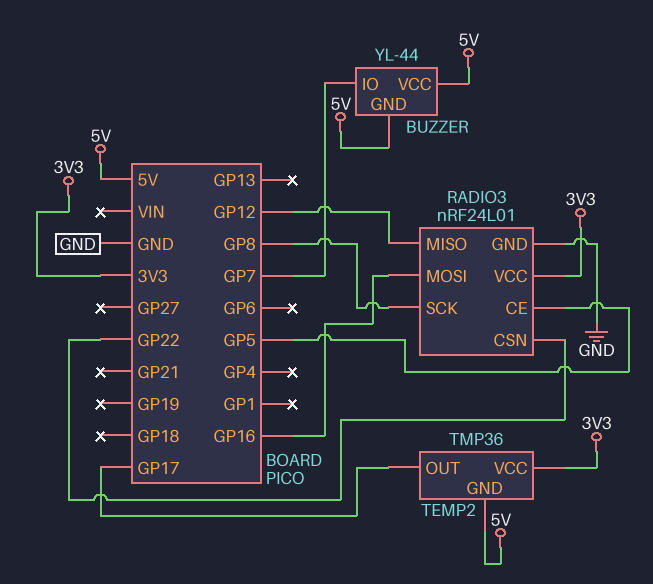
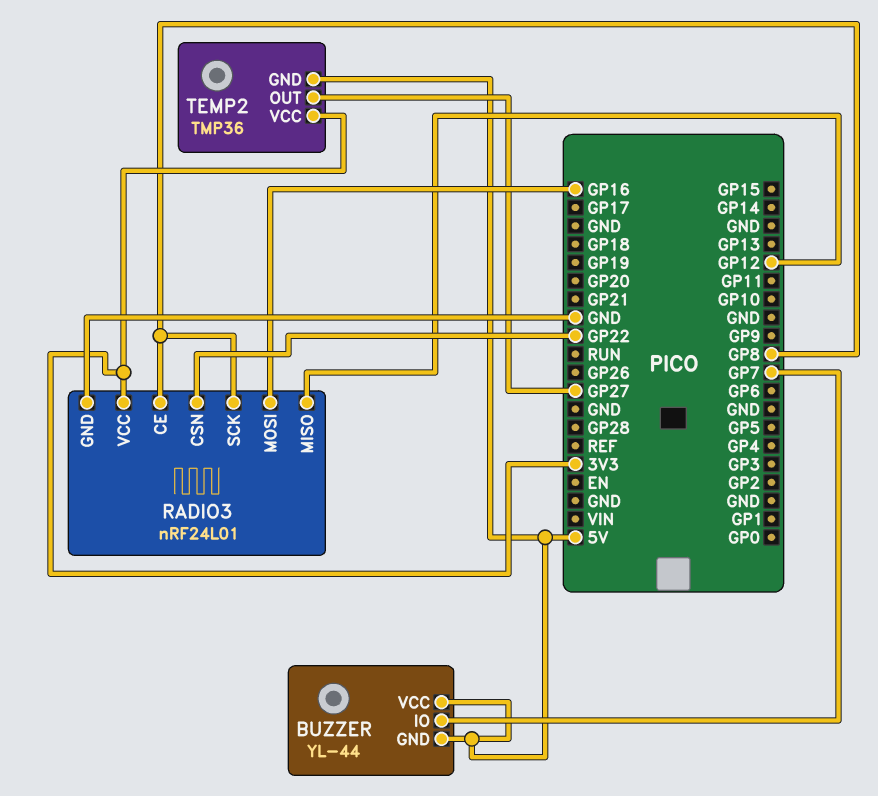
RADIO3 pin CE: GP5 -> GP8
TEMP2 pin OUT: GP17 -> GP27

